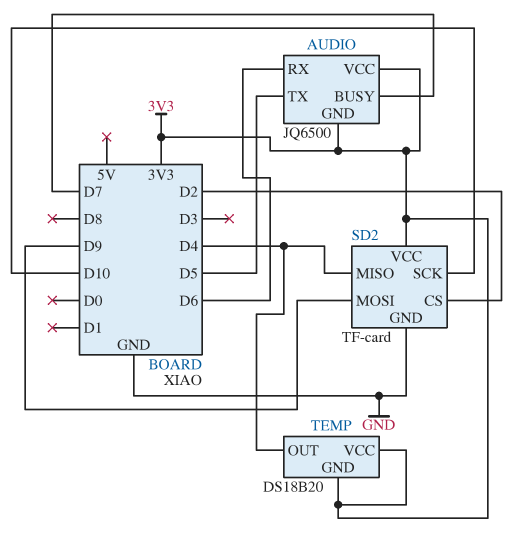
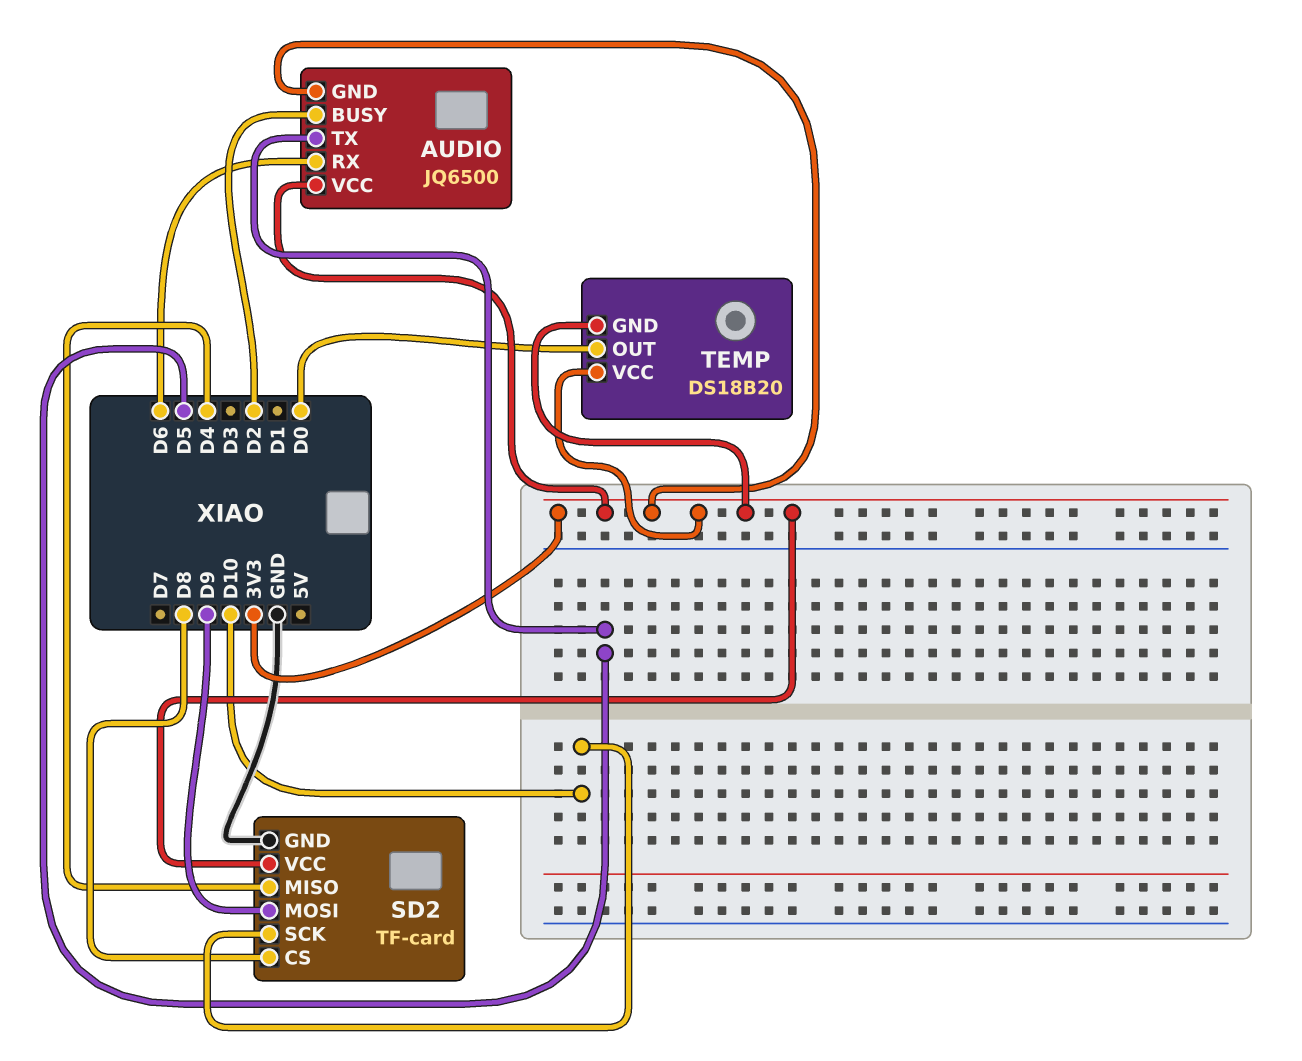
AUDIO pin BUSY: D7 -> D2
SD2 pin CS: D2 -> D8
TEMP pin OUT: D4 -> D0

